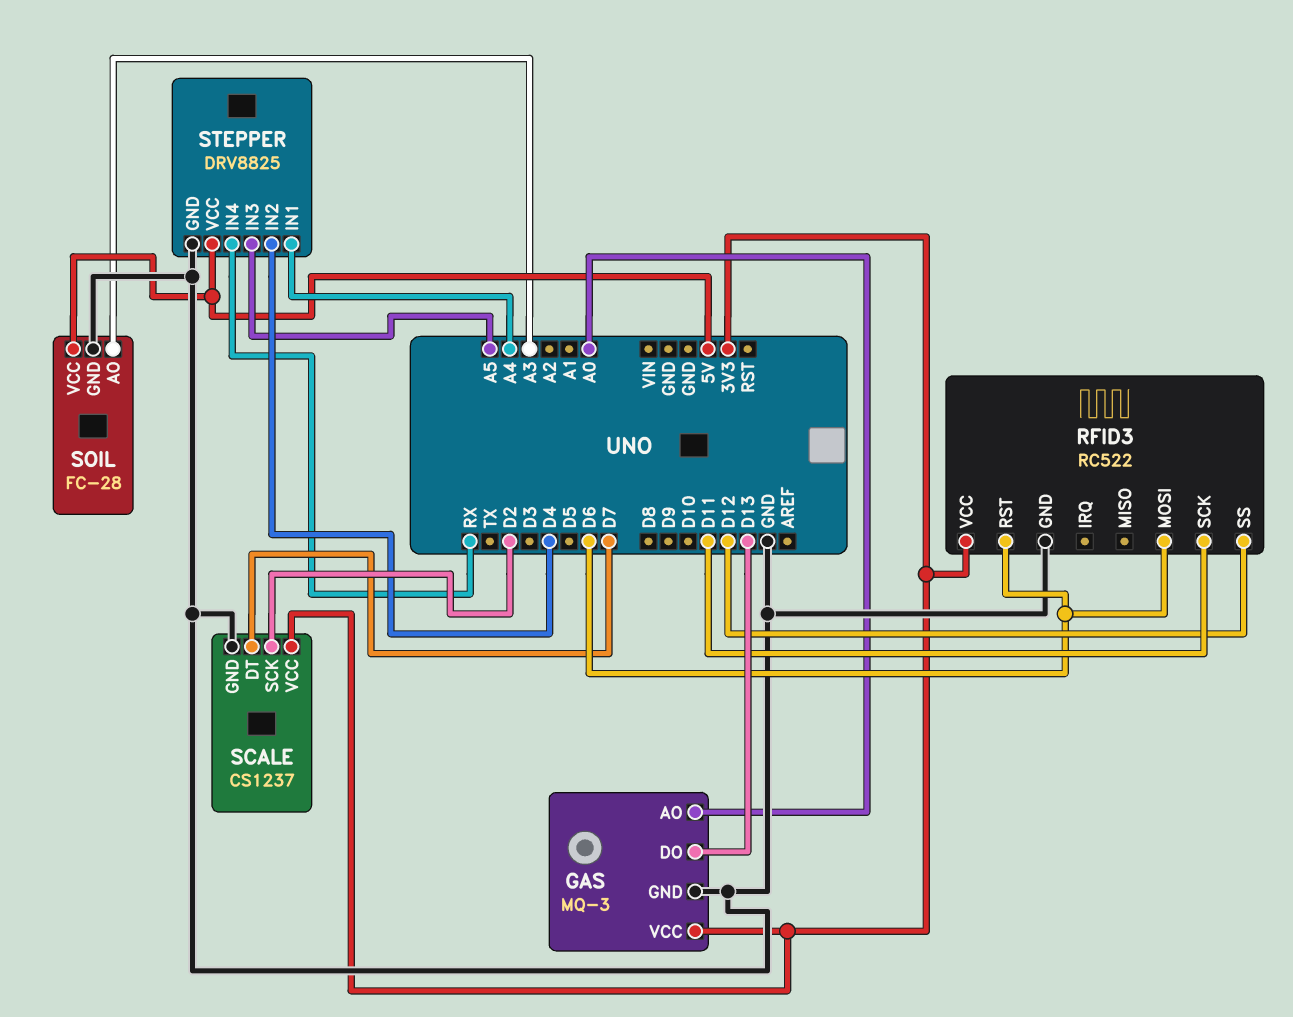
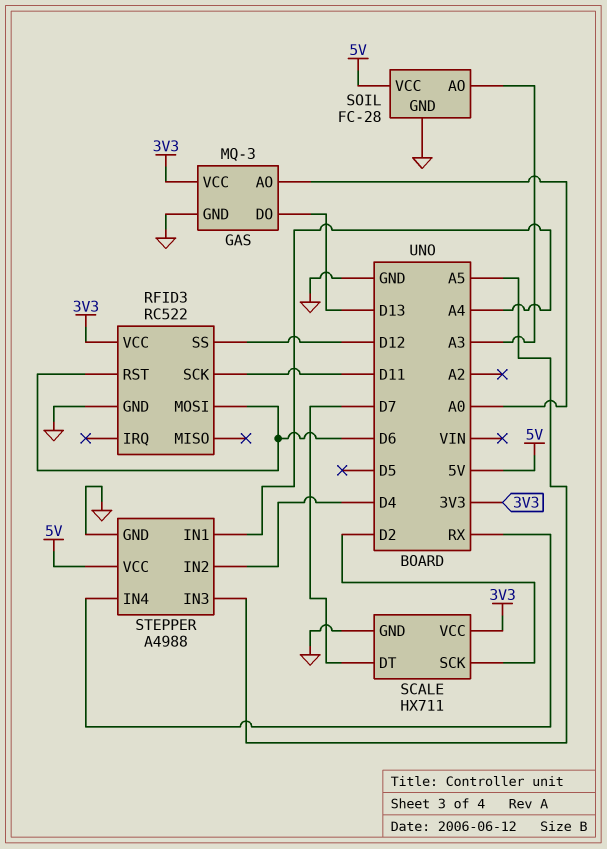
SCALE: CS1237 -> HX711
STEPPER: DRV8825 -> A4988

